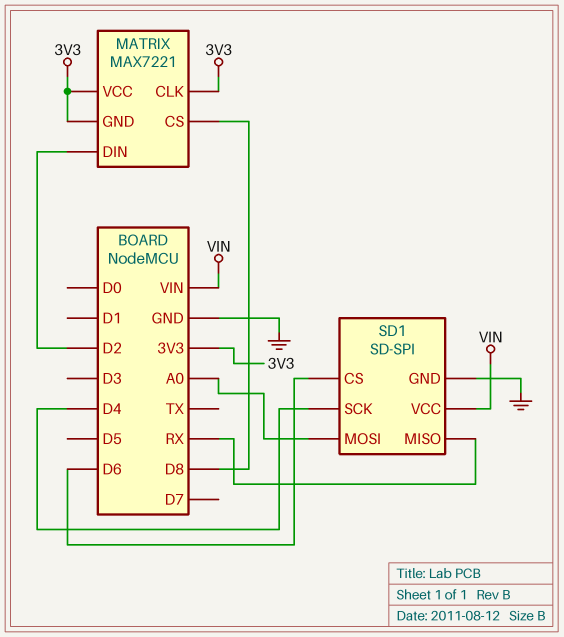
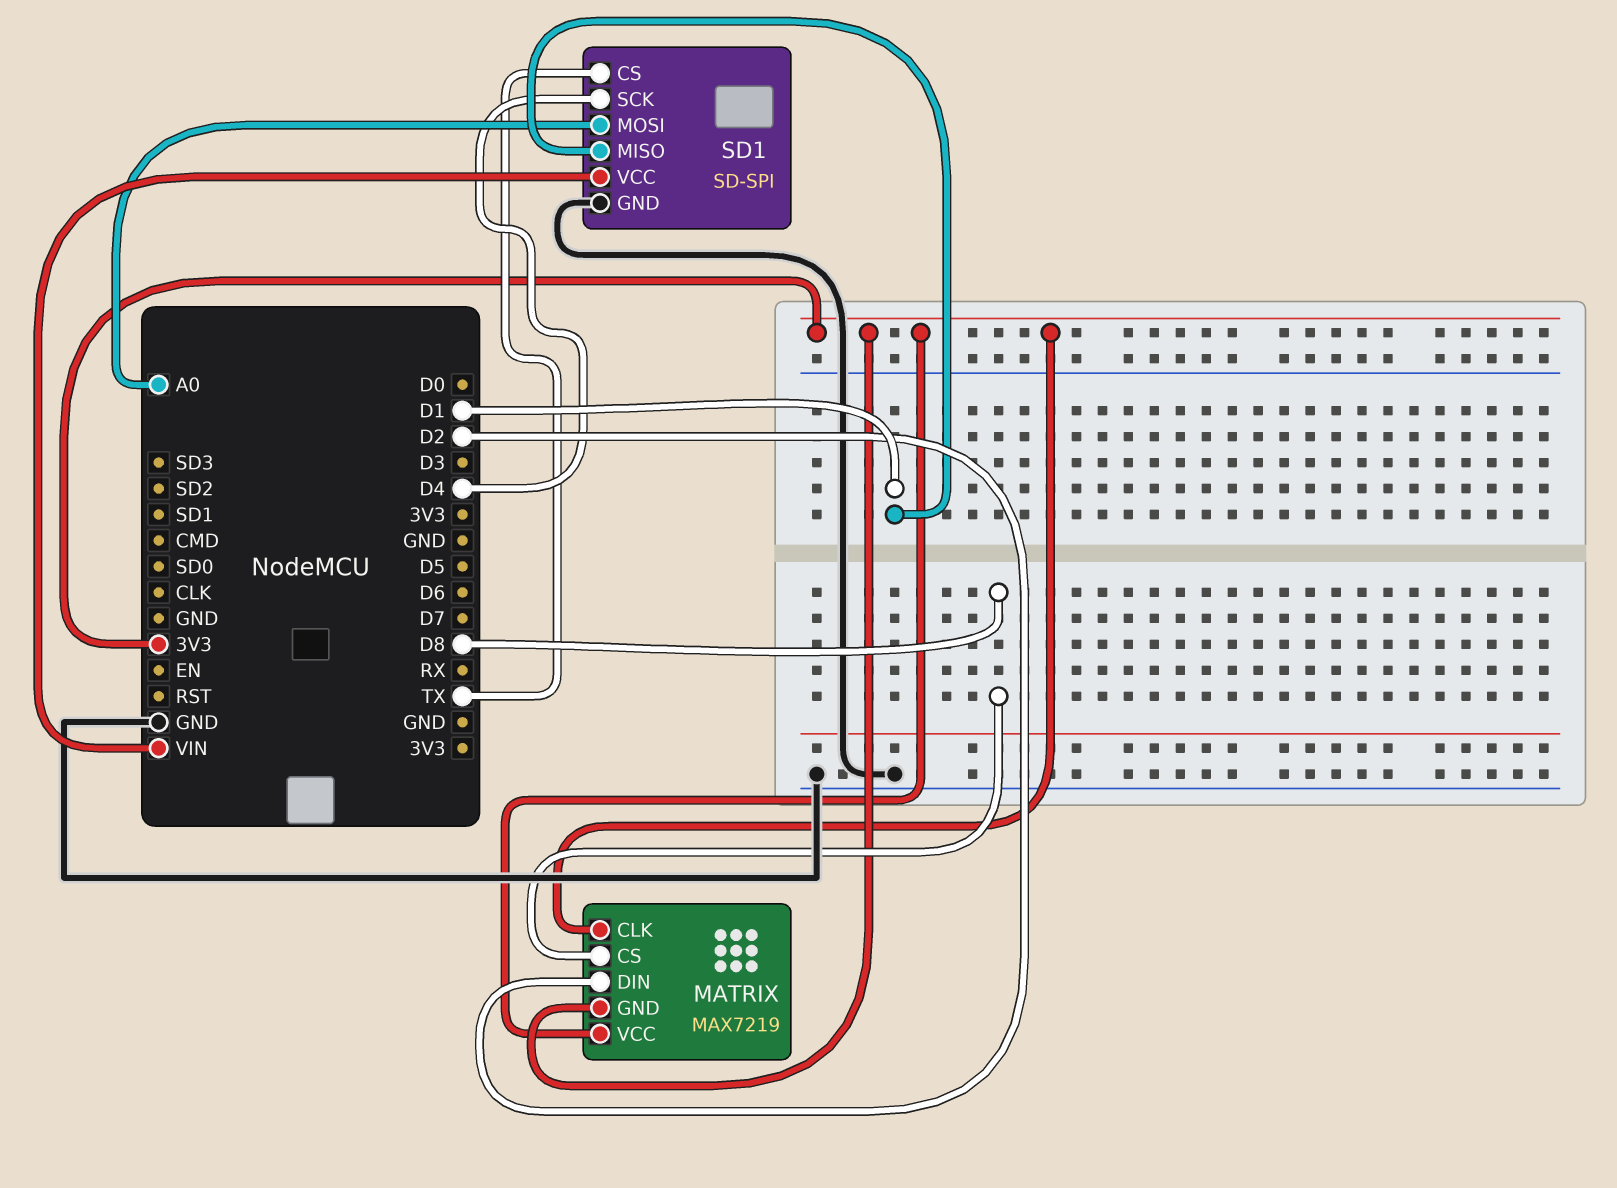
MATRIX: MAX7221 -> MAX7219
SD1 pin CS: D6 -> TX
SD1 pin MISO: RX -> D1

